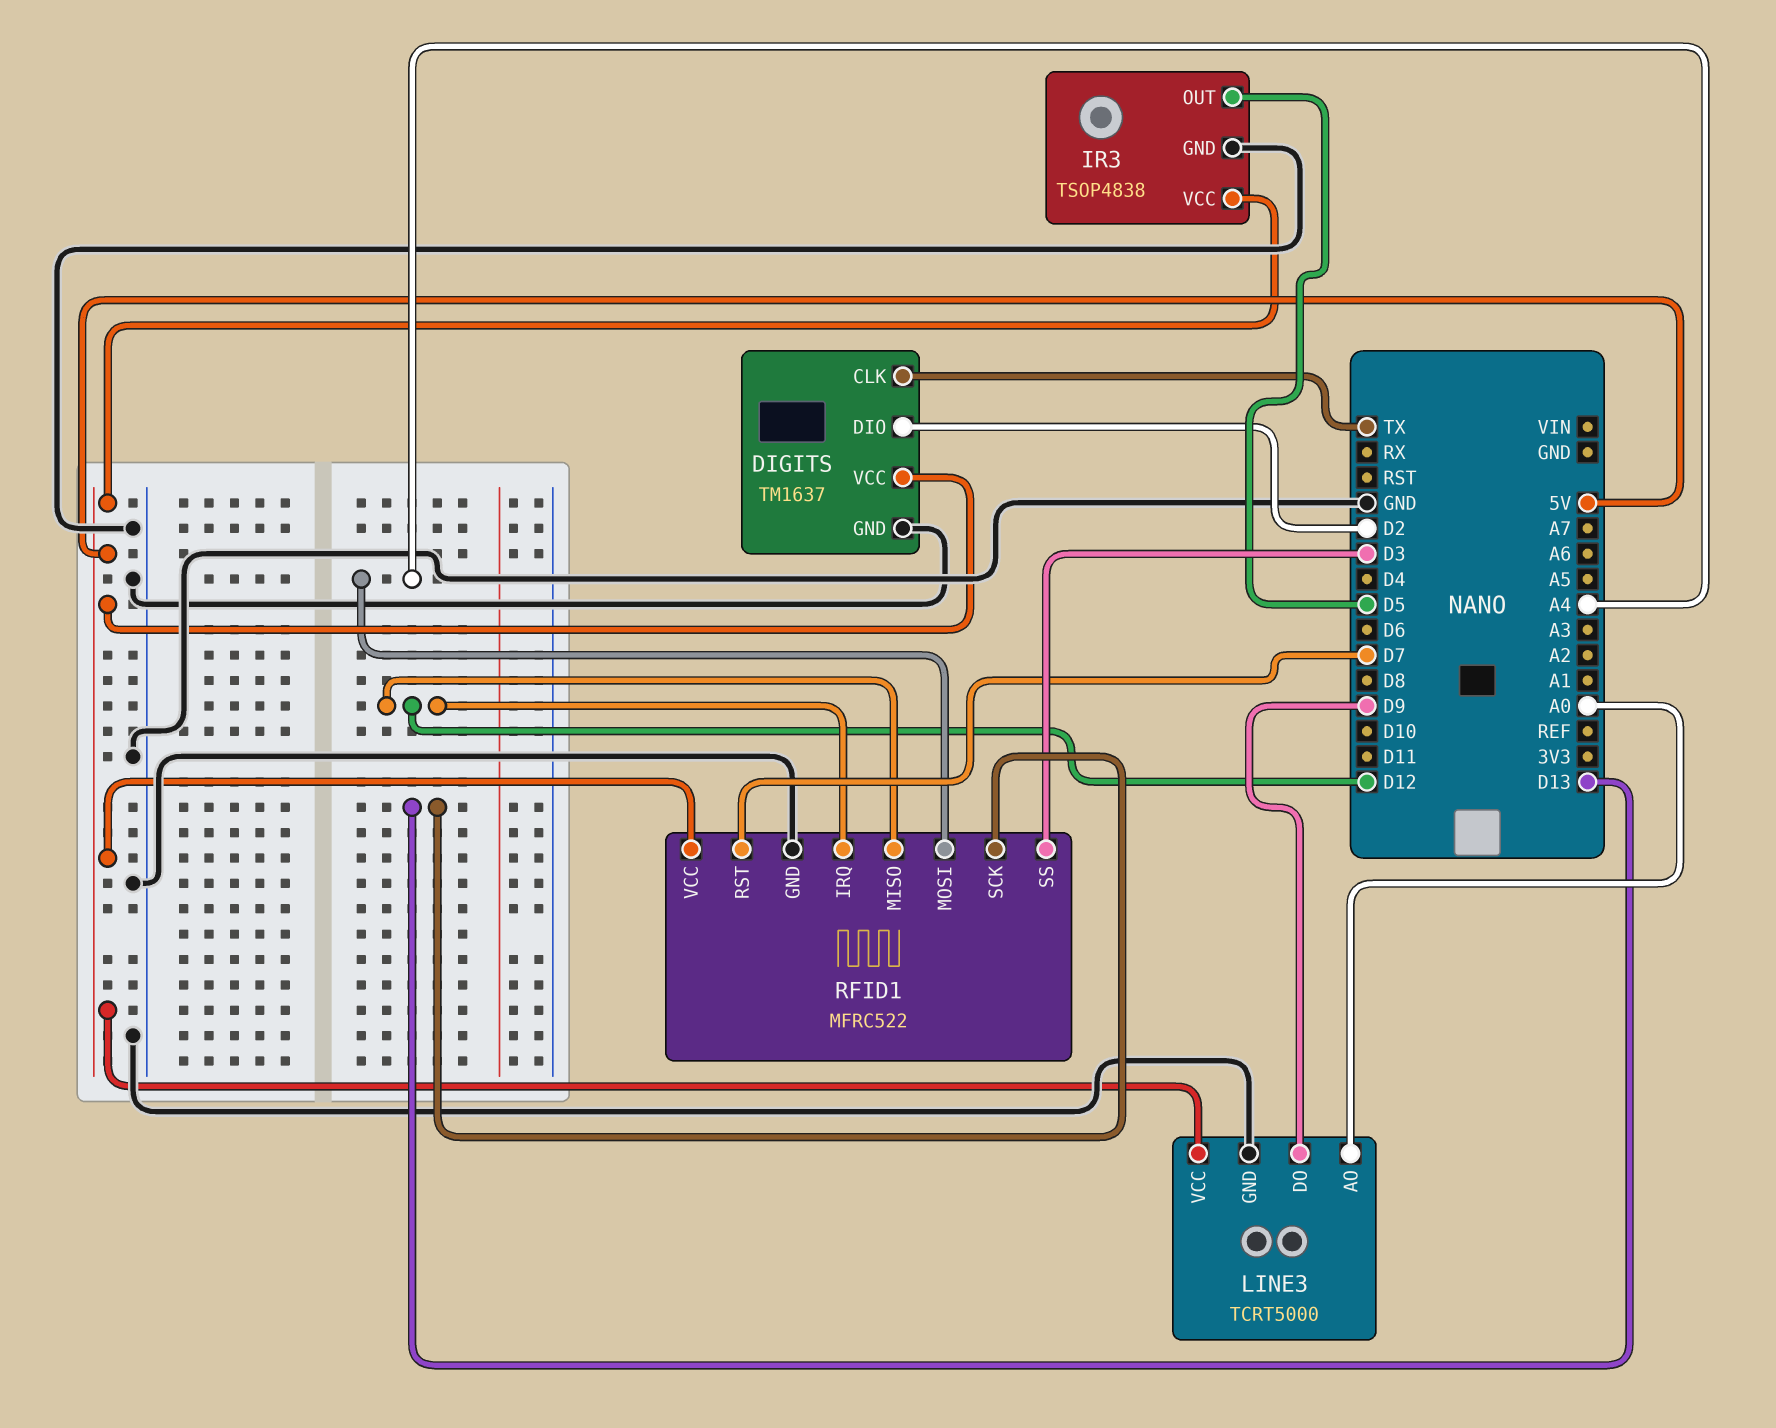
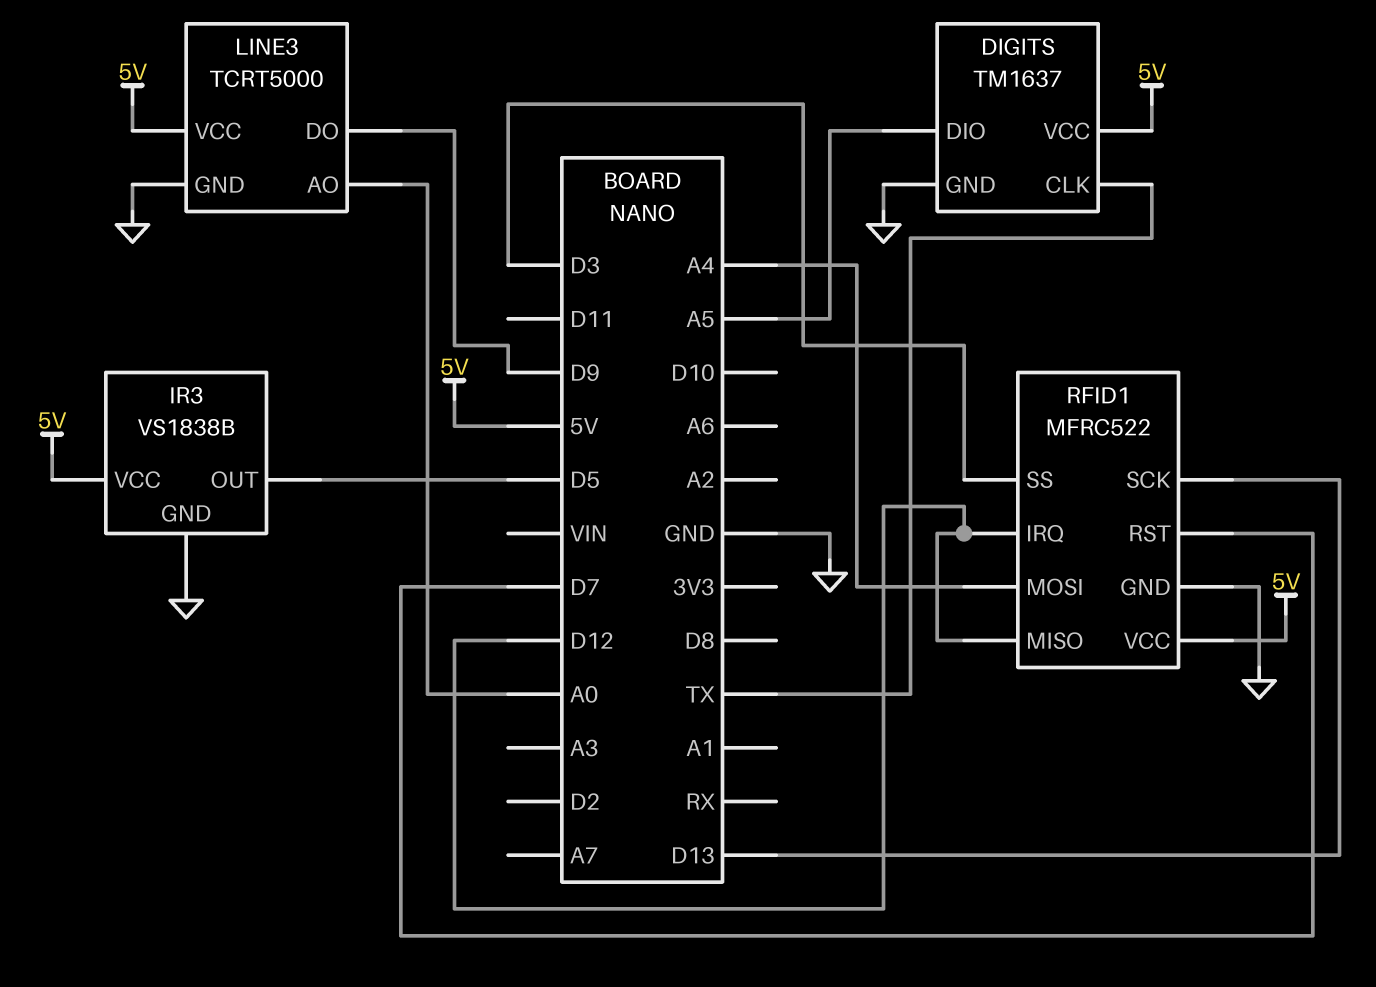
DIGITS pin DIO: D2 -> A5
IR3: TSOP4838 -> VS1838B

